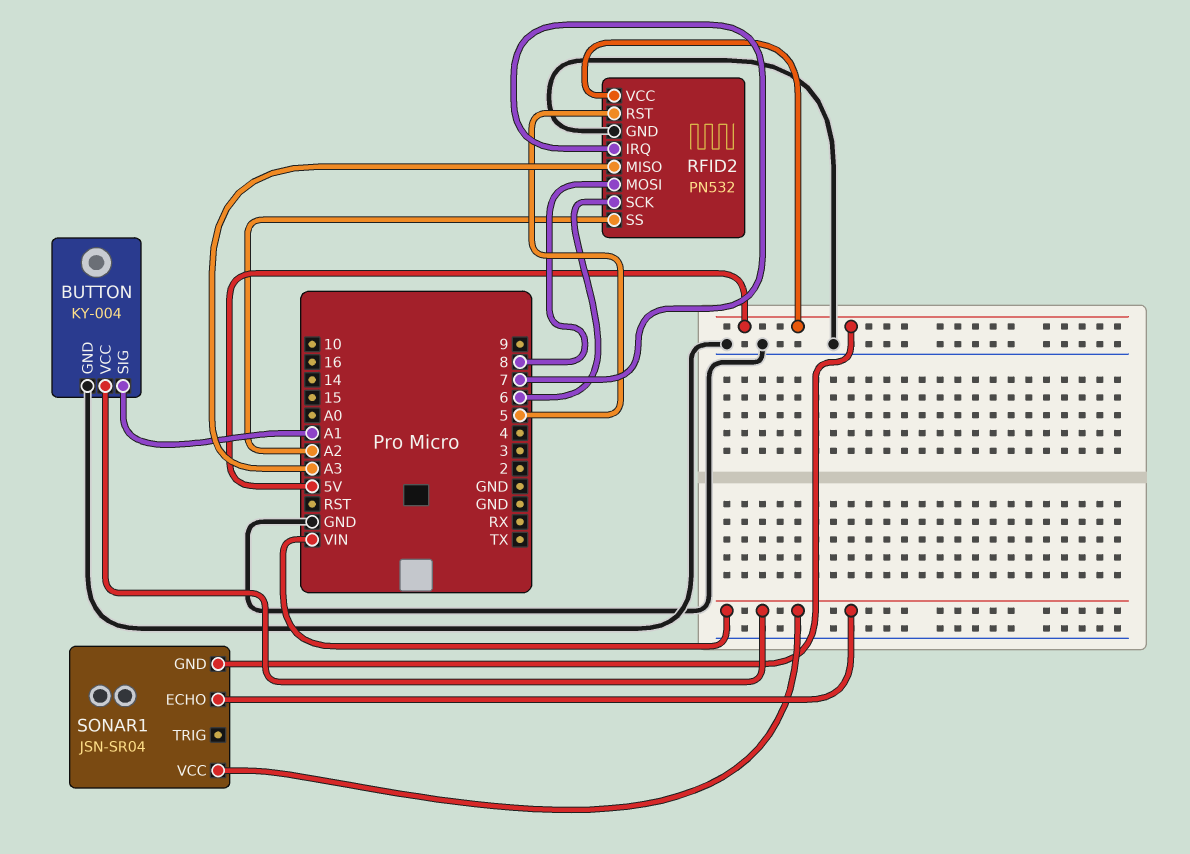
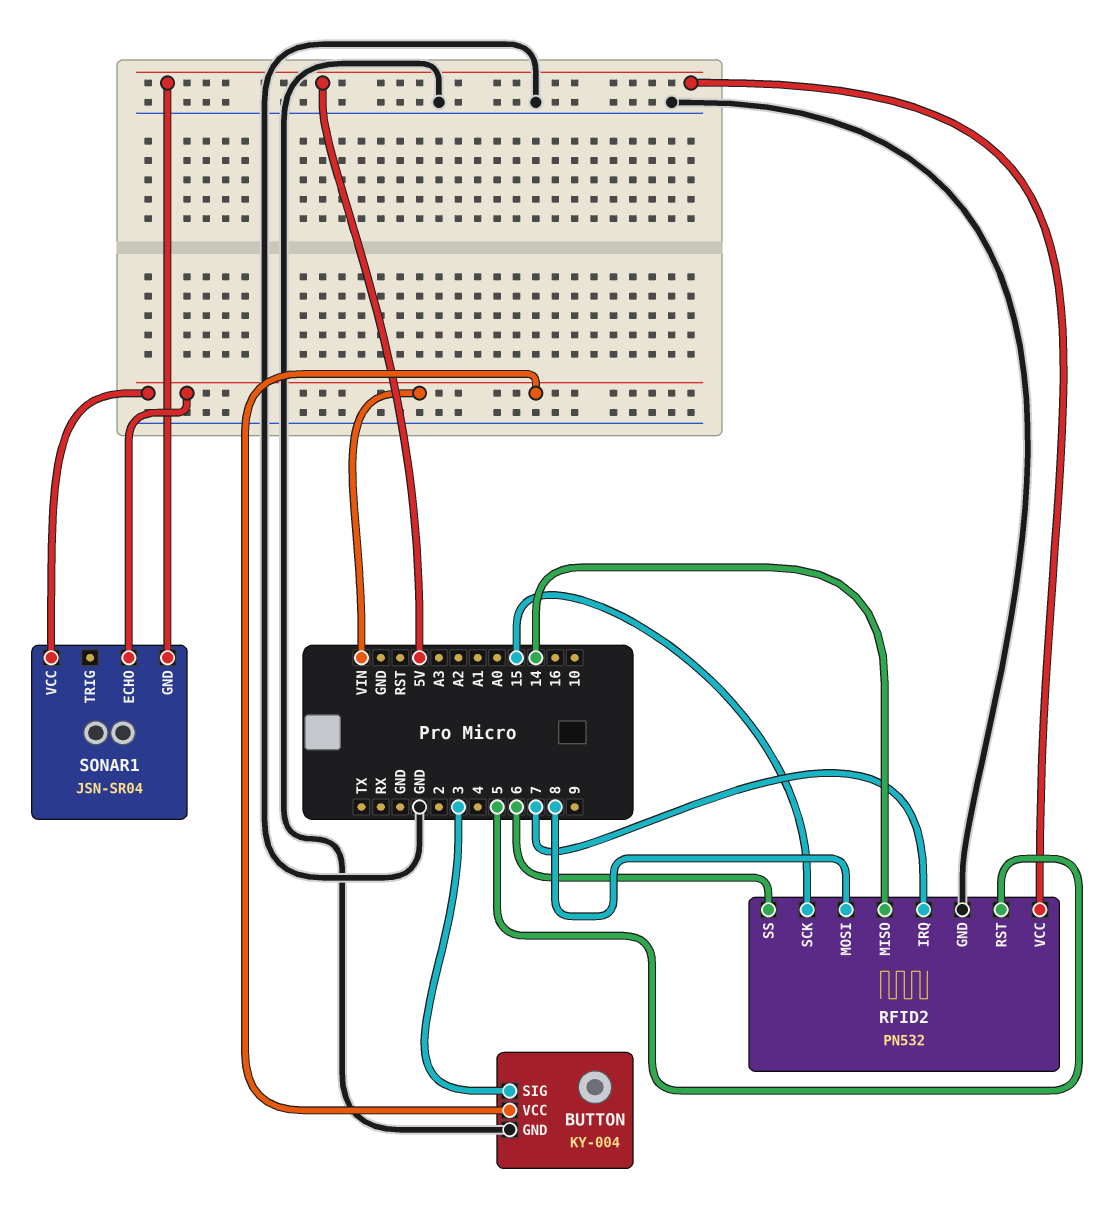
BUTTON pin SIG: A1 -> 3
RFID2 pin MISO: A3 -> 14
RFID2 pin SCK: 6 -> 15
RFID2 pin SS: A2 -> 6

